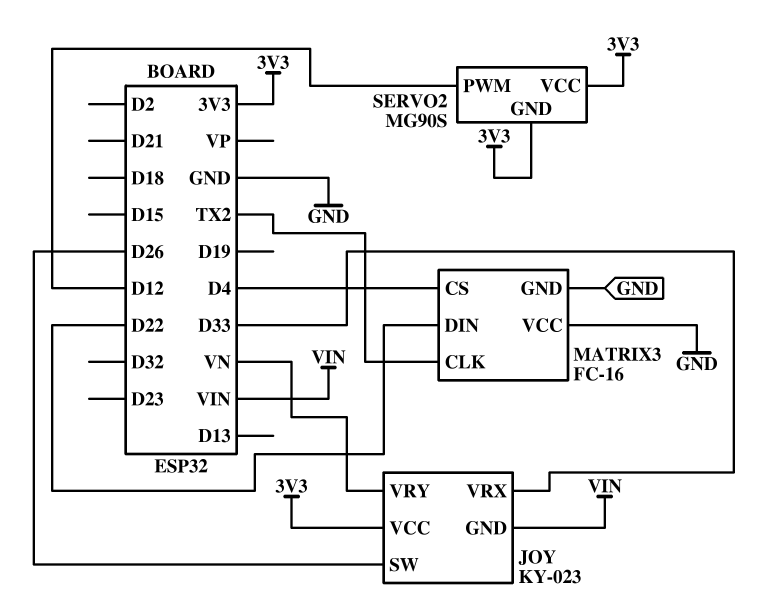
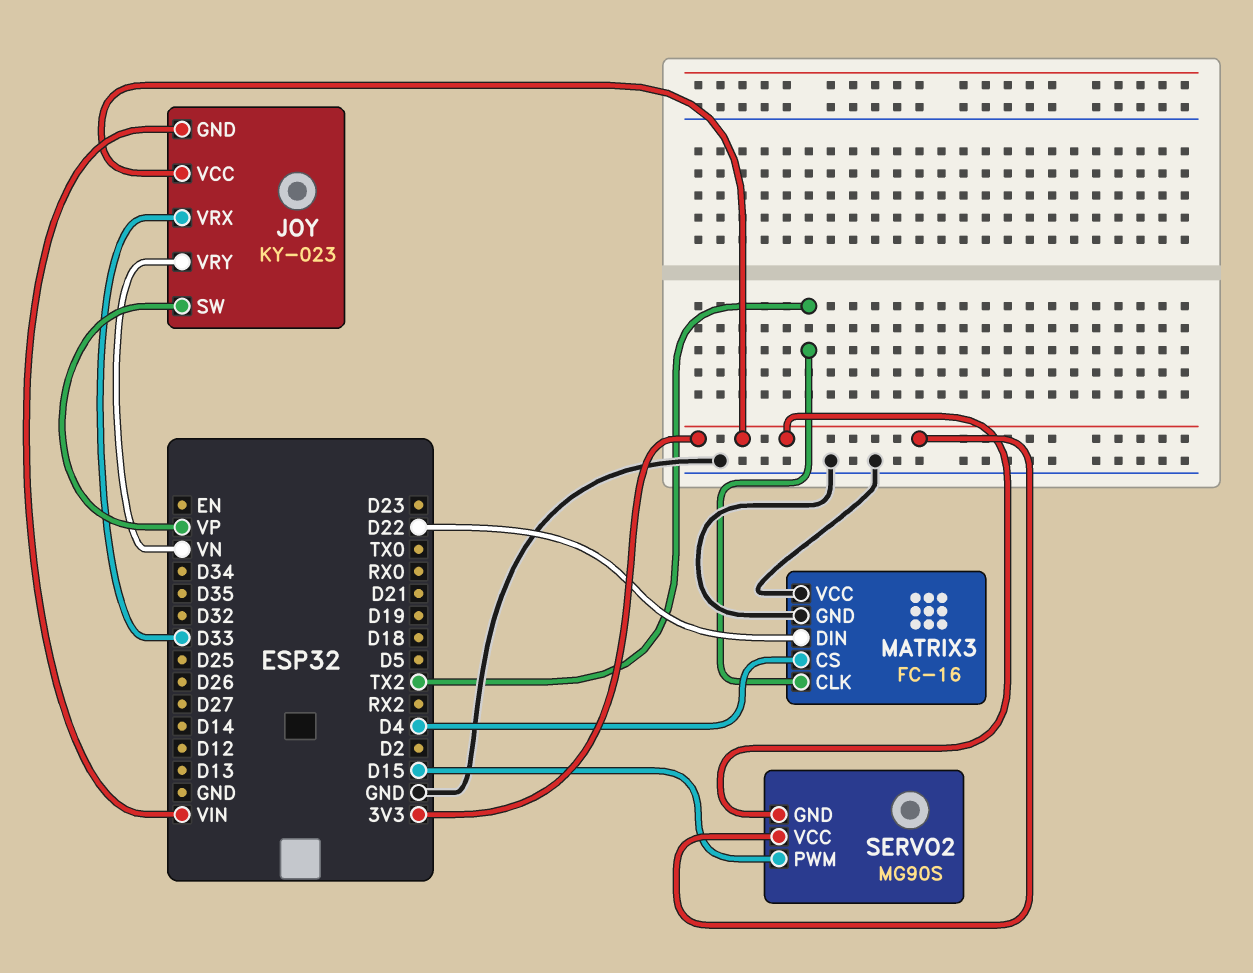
JOY pin SW: D26 -> VP
SERVO2 pin PWM: D12 -> D15

